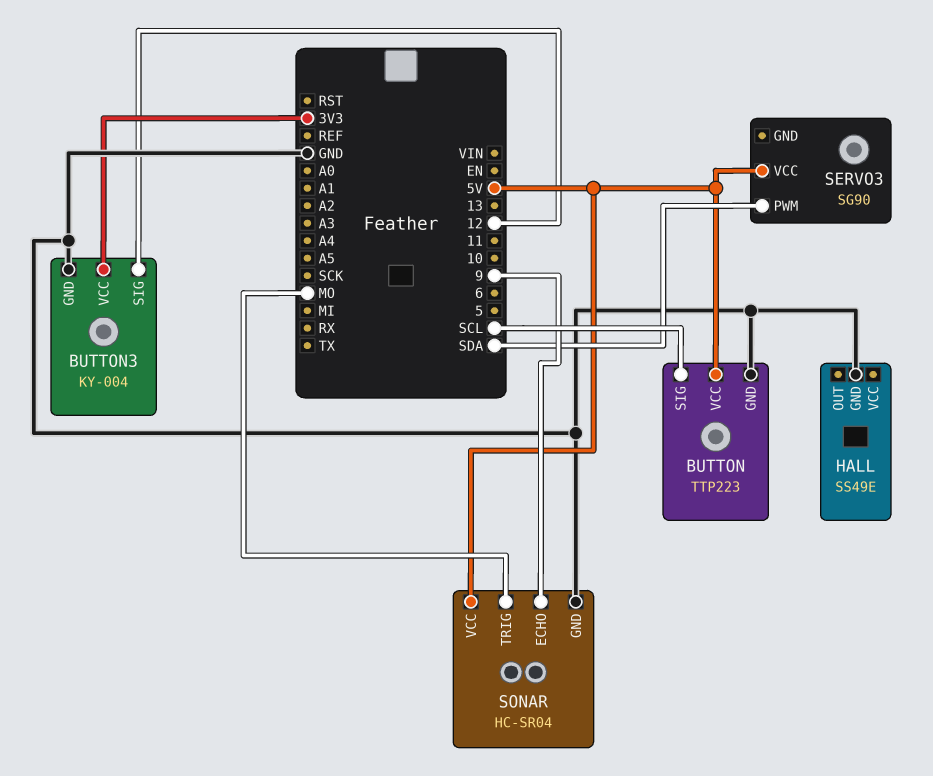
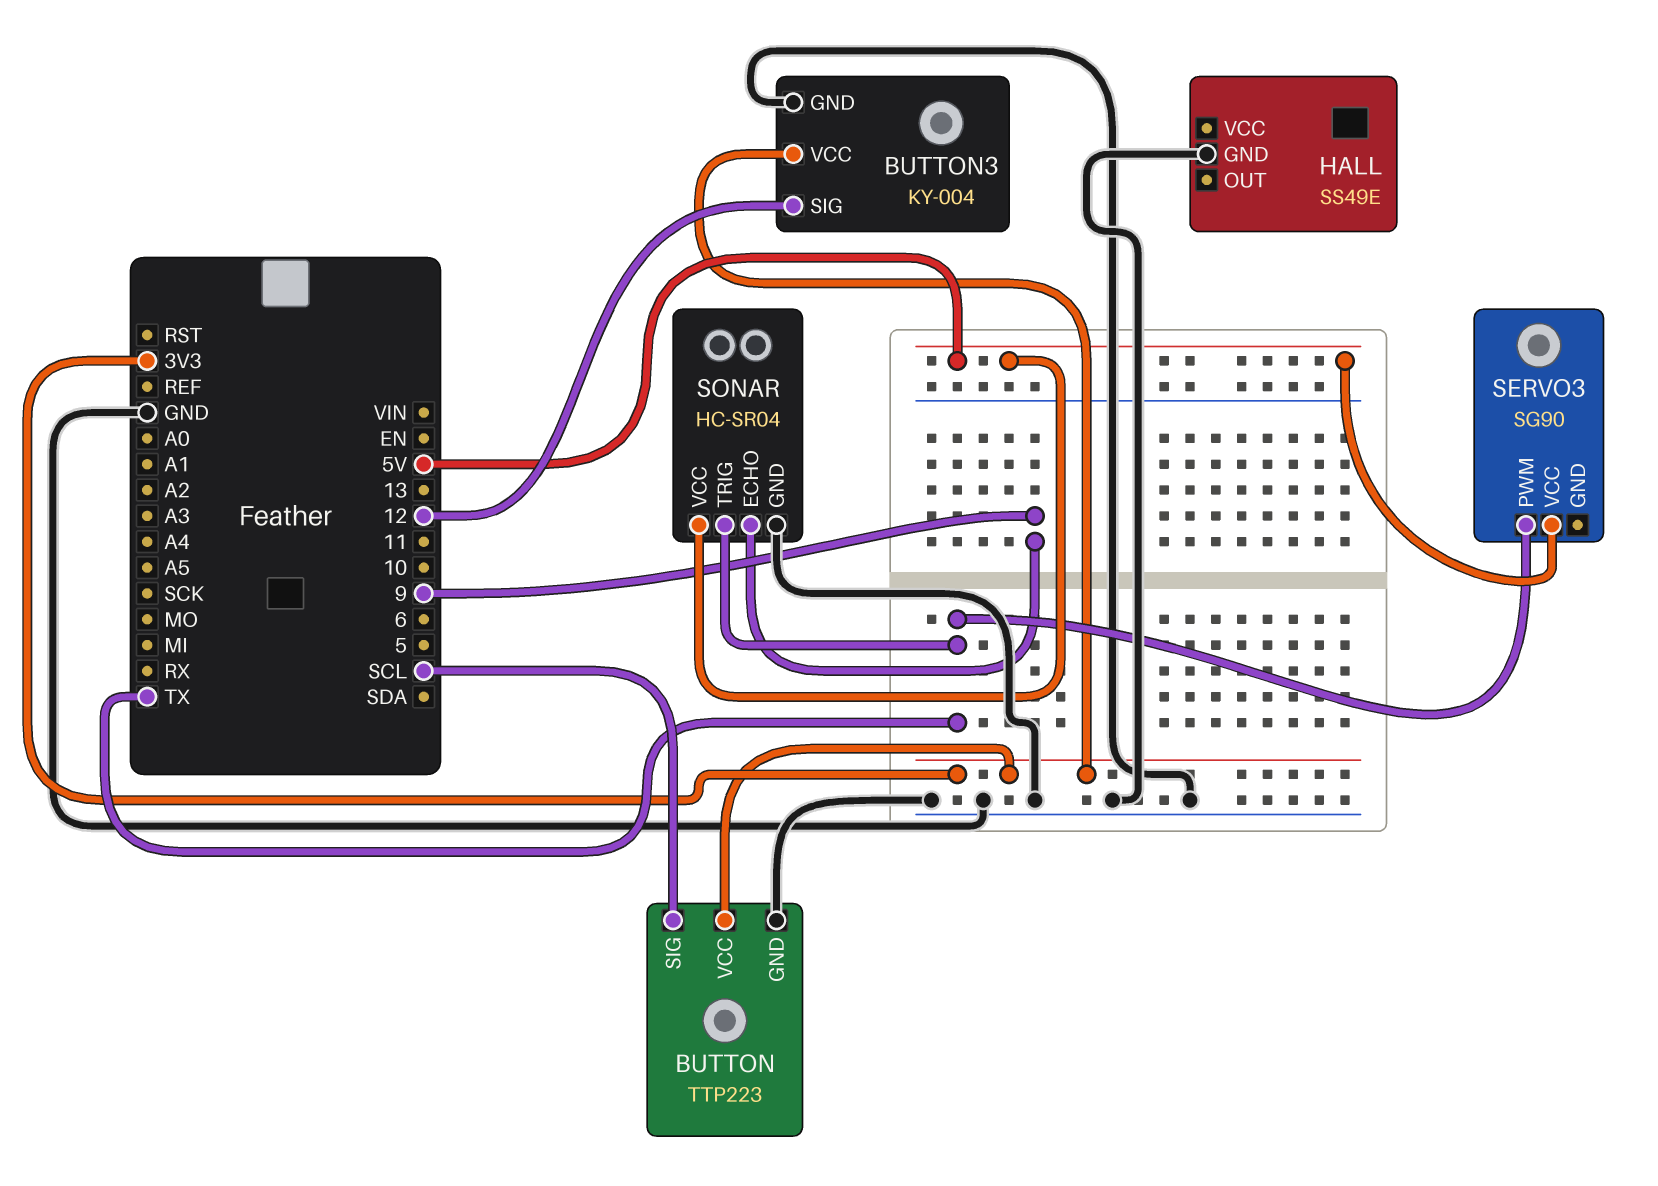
BUTTON pin VCC: 5V -> 3V3
SERVO3 pin PWM: SDA -> TX
SONAR pin TRIG: MO -> TX

